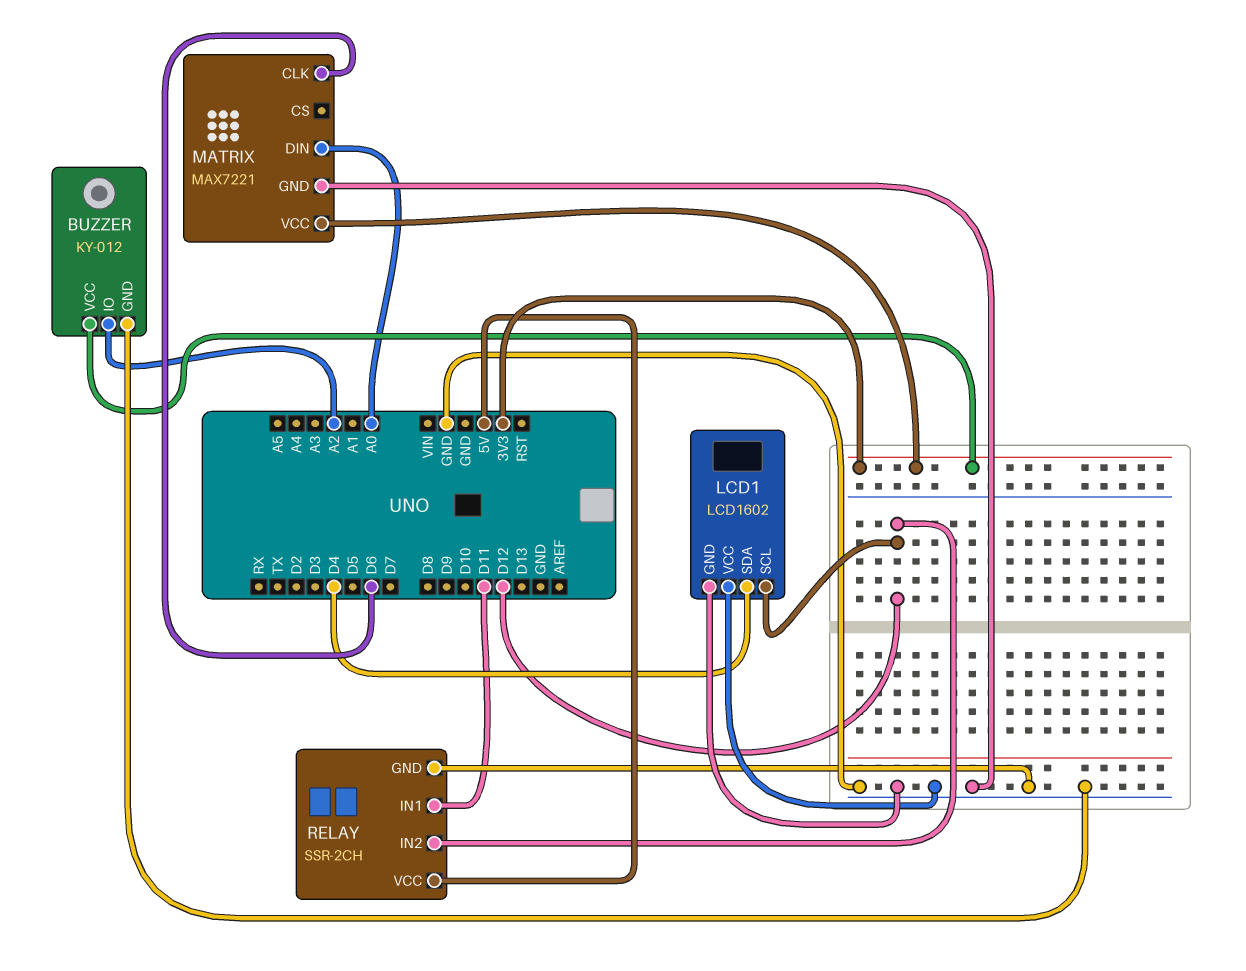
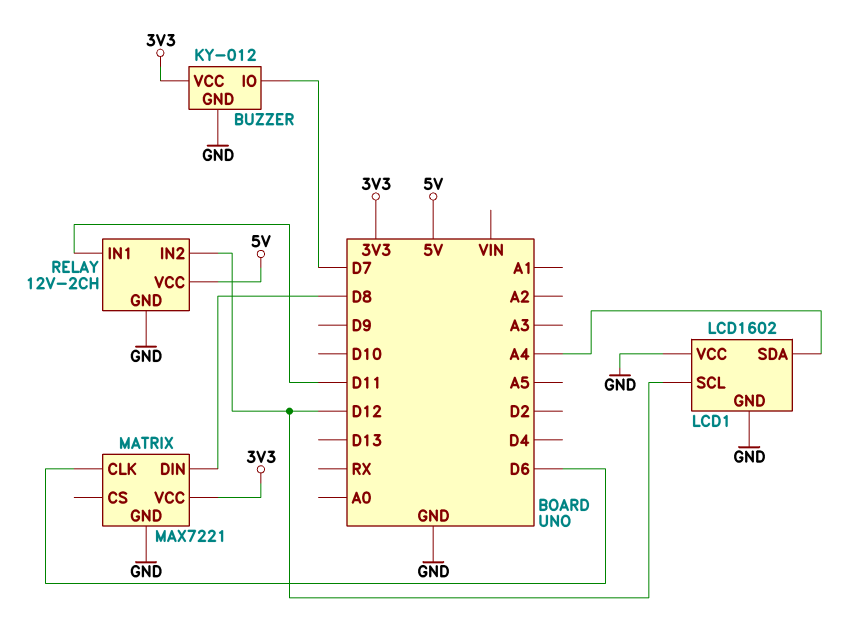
BUZZER pin IO: A2 -> D7
LCD1 pin SDA: D4 -> A4
MATRIX pin DIN: A0 -> D8
RELAY: SSR-2CH -> 12V-2CH

